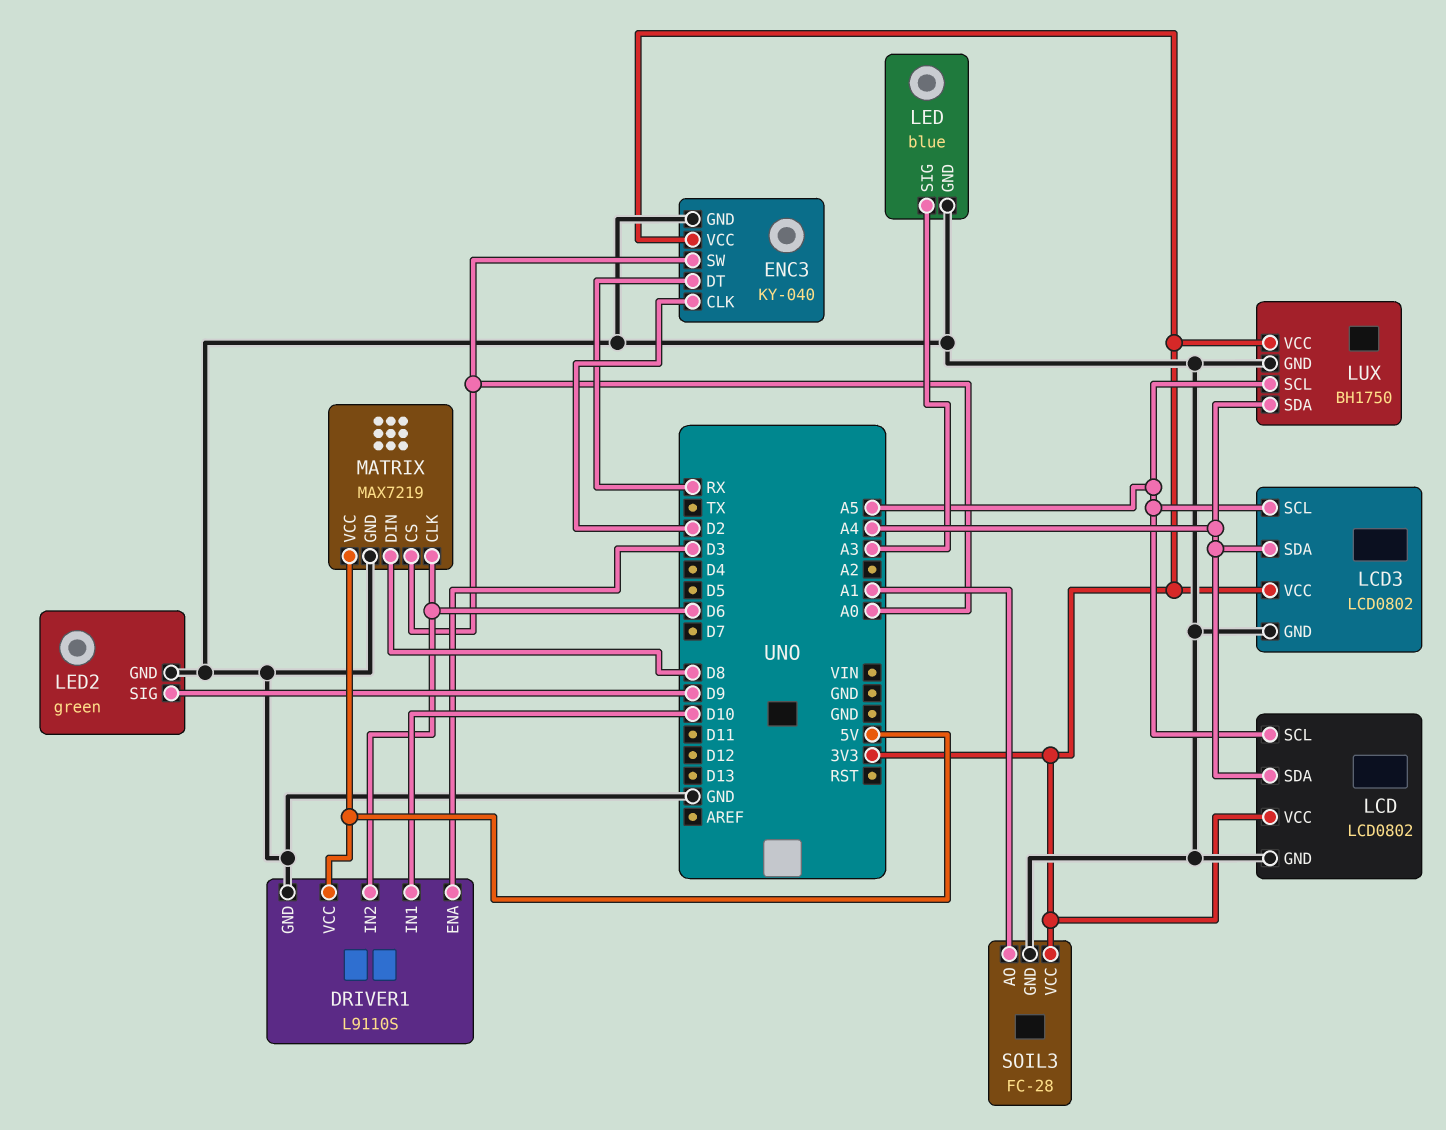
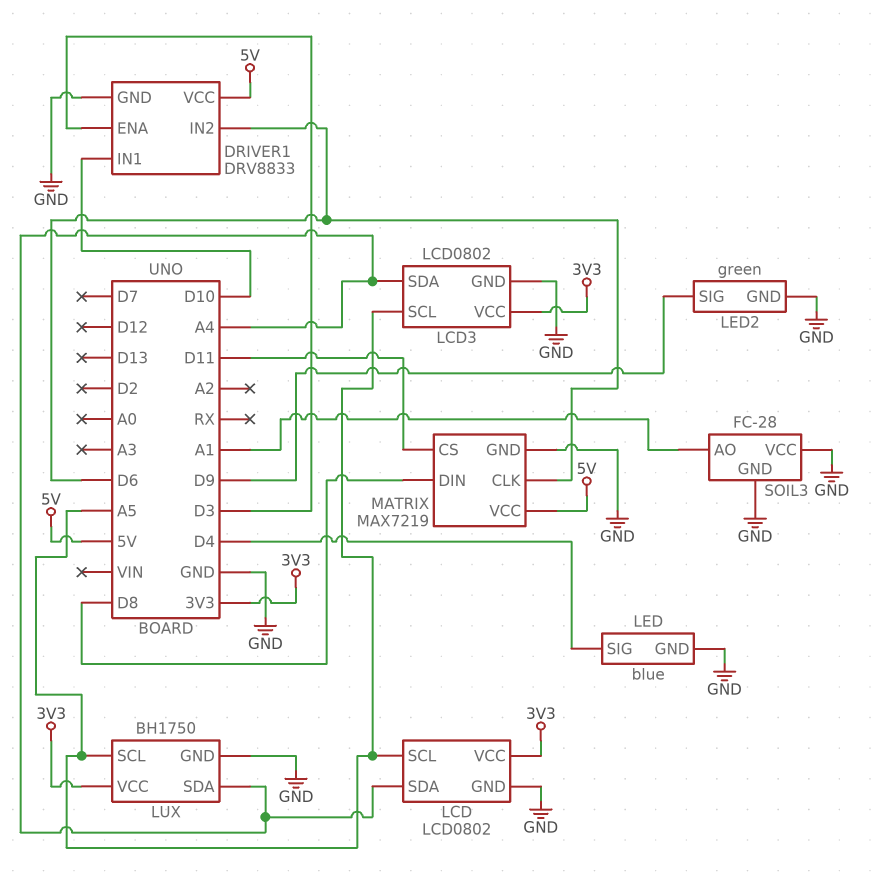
DRIVER1: L9110S -> DRV8833
ENC3: KY-040 -> none
ENC3 pin CLK: D2 -> none
ENC3 pin DT: RX -> none
ENC3 pin GND: GND -> none
ENC3 pin SW: A0 -> none
ENC3 pin VCC: 3V3 -> none
LED pin SIG: A3 -> D4
MATRIX pin CS: A0 -> D11
SOIL3 pin VCC: 3V3 -> GND

